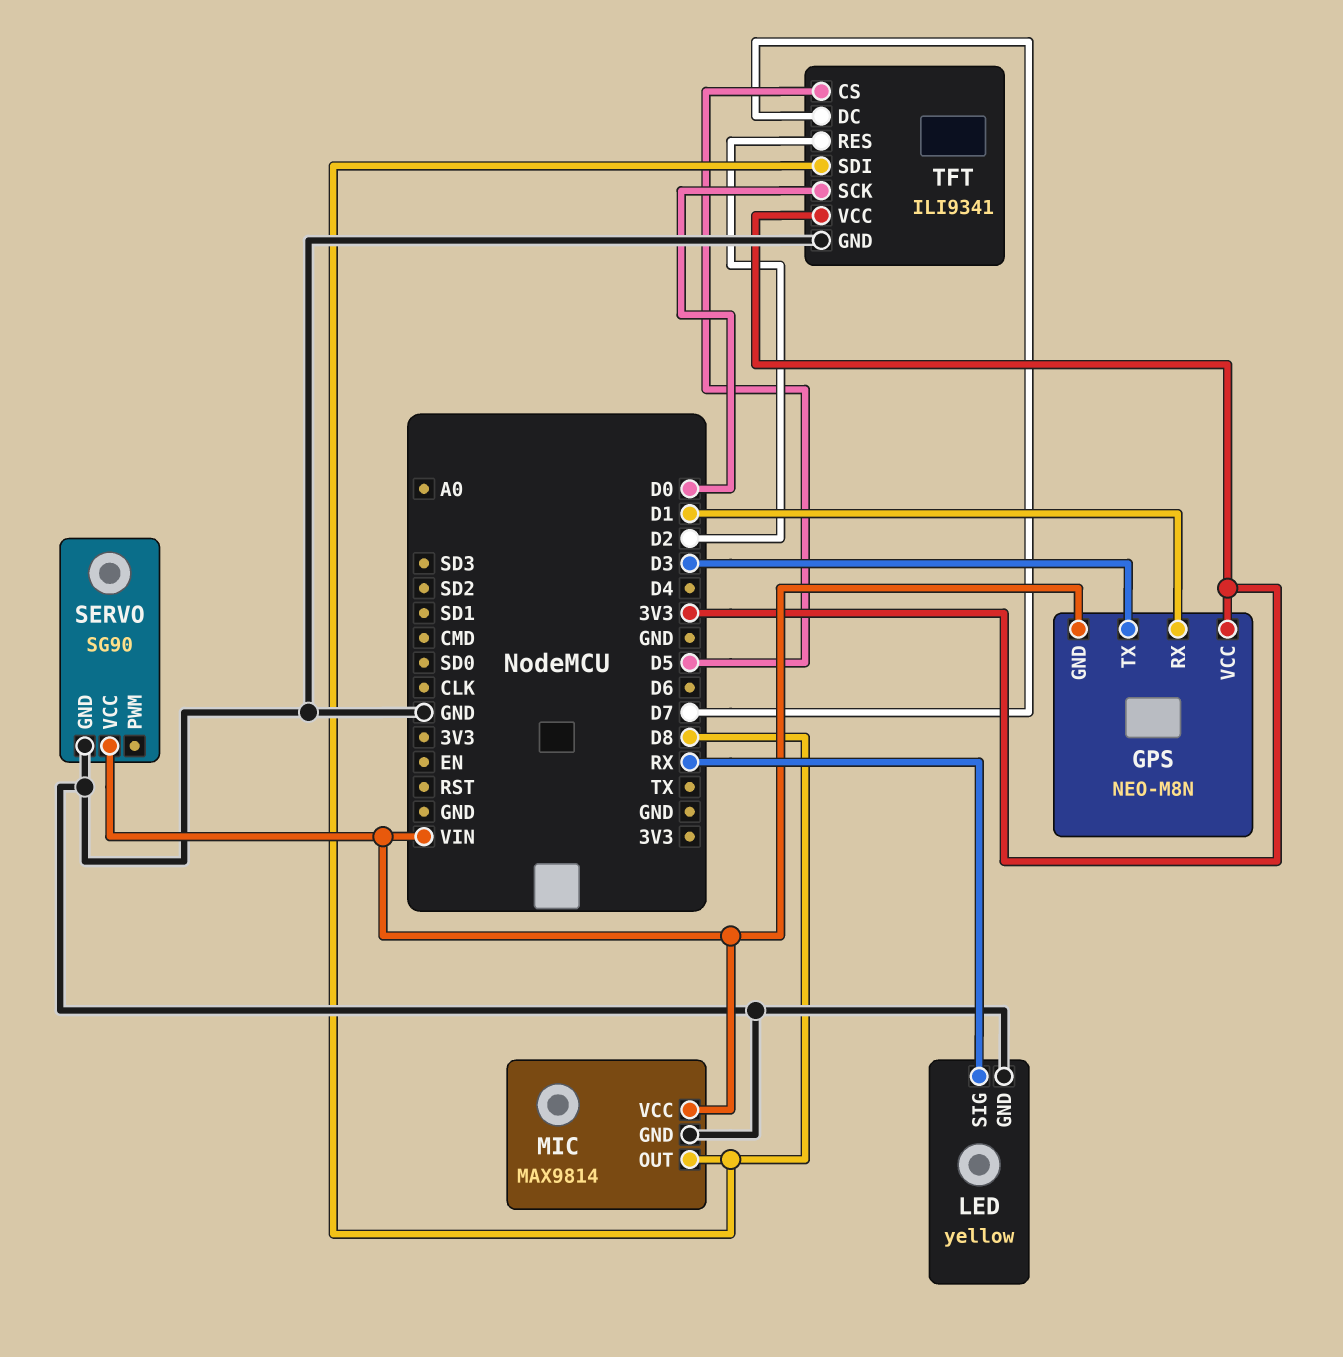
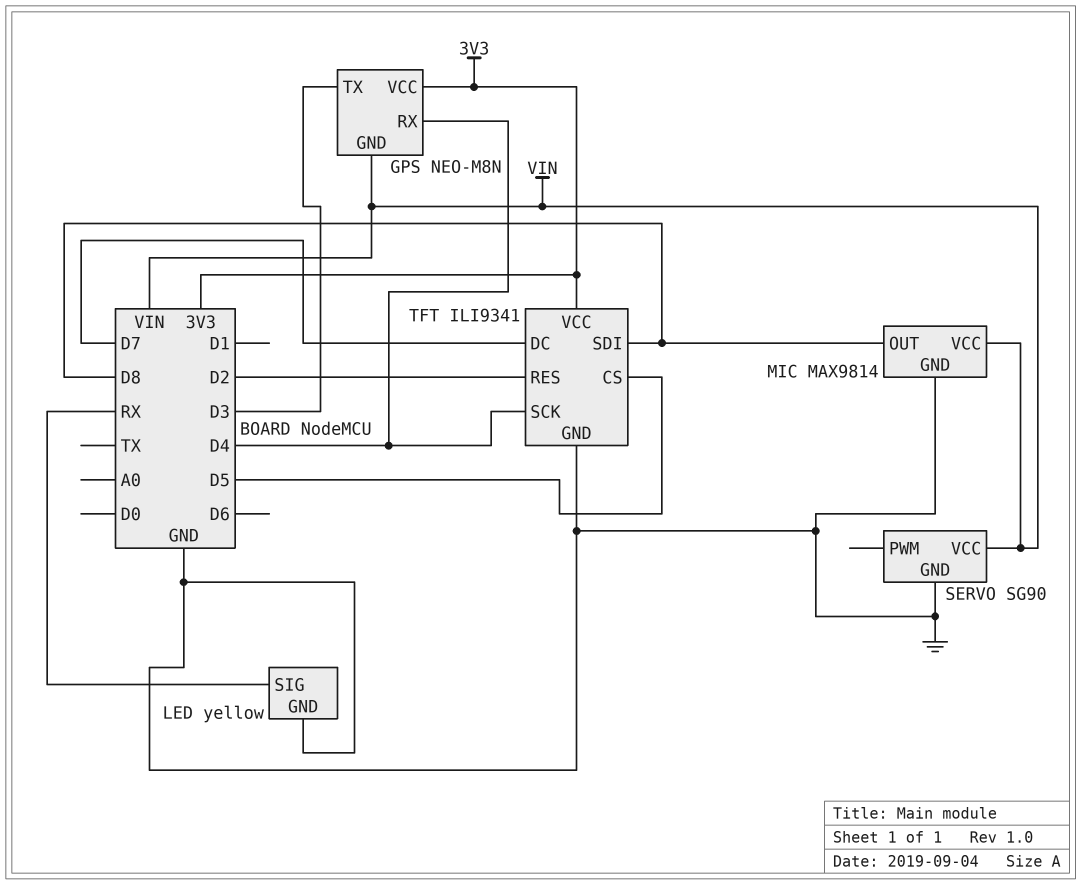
GPS pin RX: D1 -> D4
TFT pin SCK: D0 -> D4

